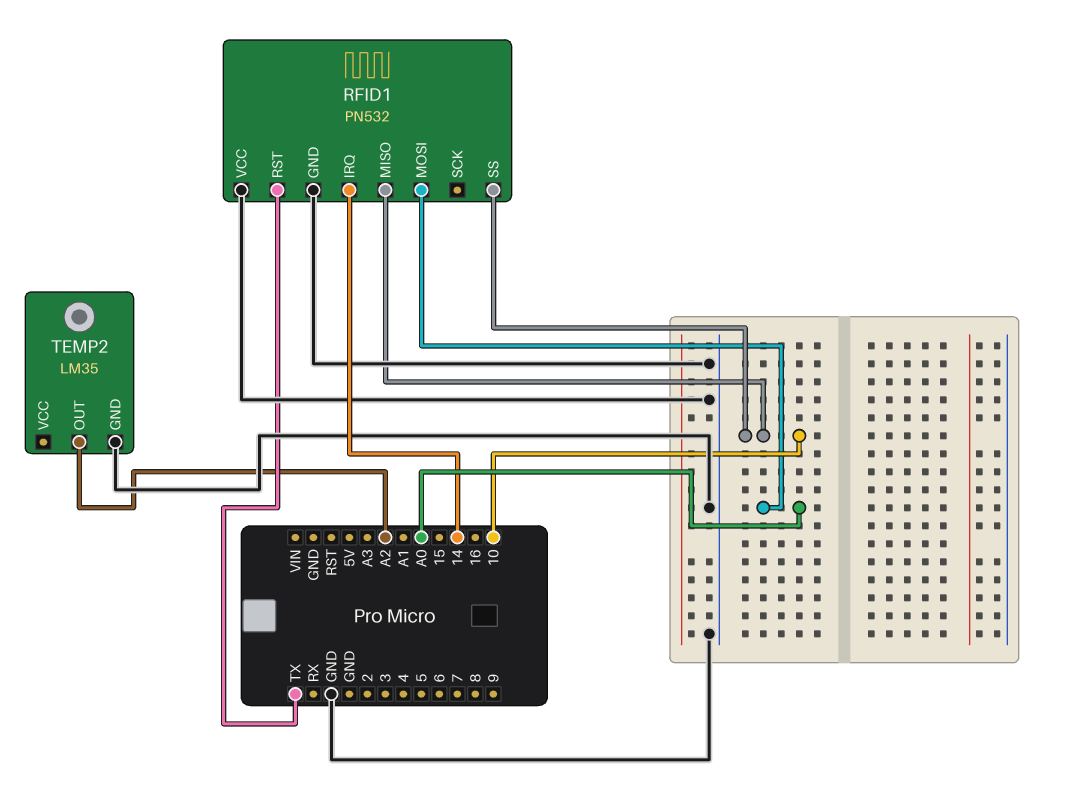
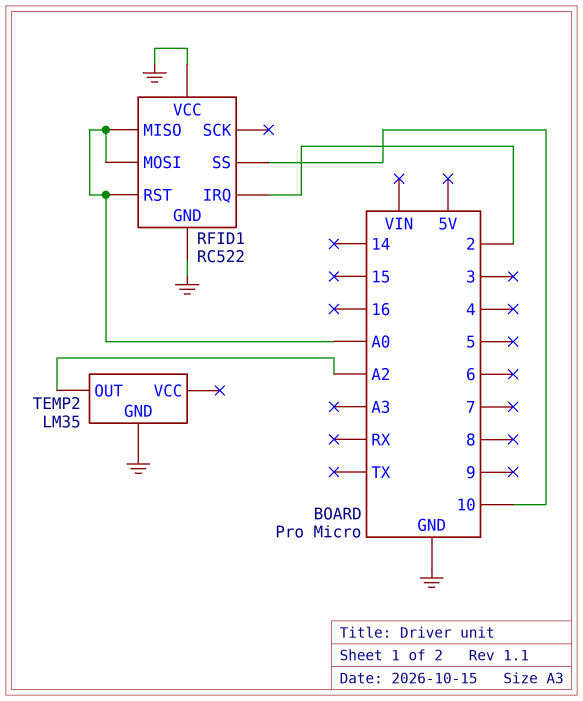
RFID1: PN532 -> RC522
RFID1 pin IRQ: 14 -> 2
RFID1 pin MISO: 10 -> A0
RFID1 pin RST: TX -> A0

